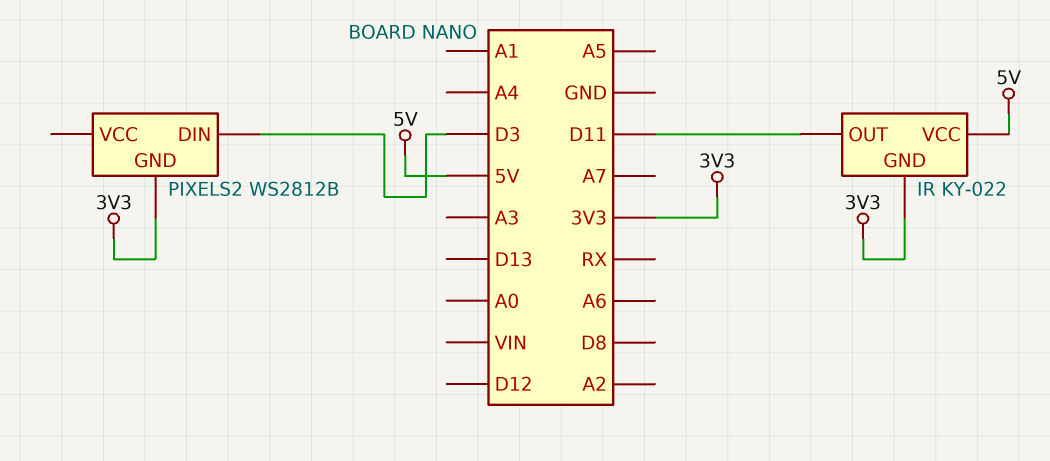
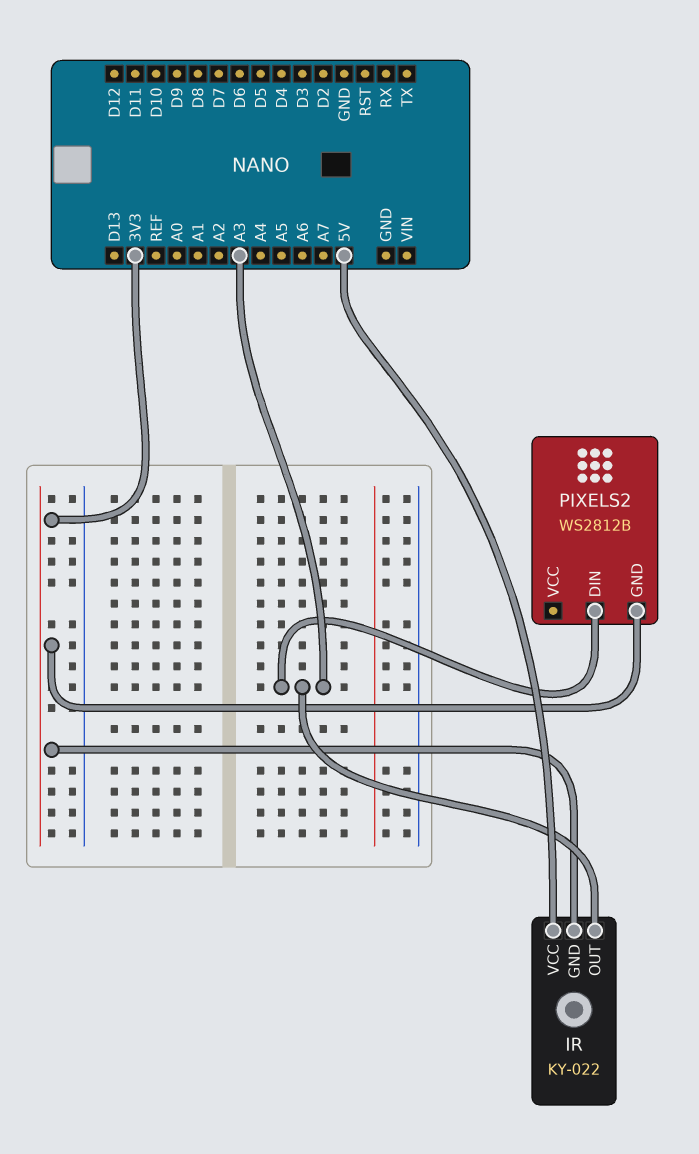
IR pin OUT: D11 -> A3
PIXELS2 pin DIN: D3 -> A3

